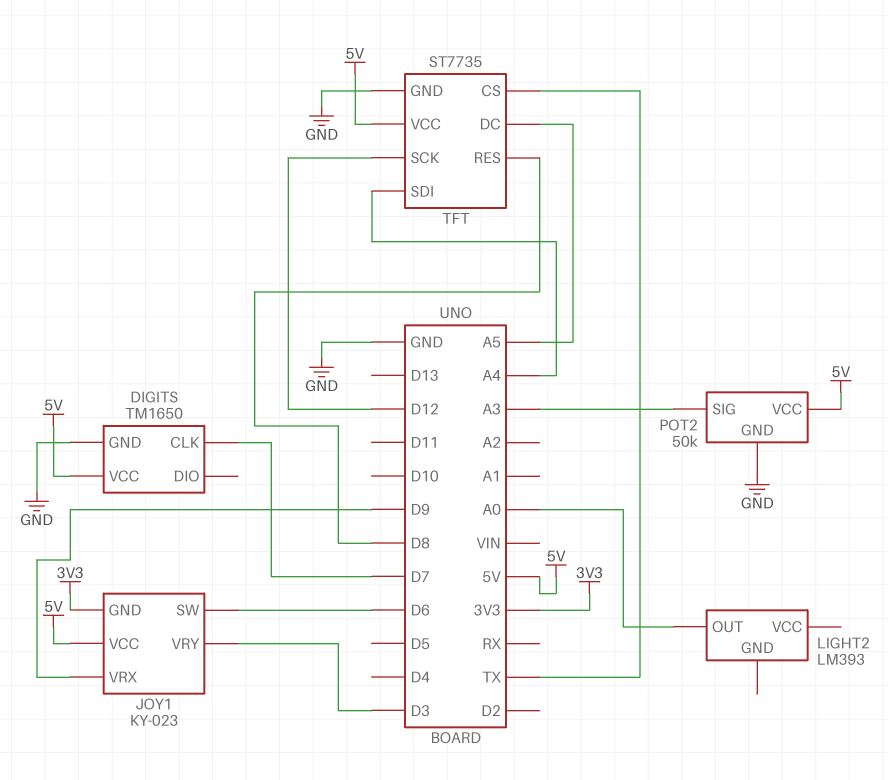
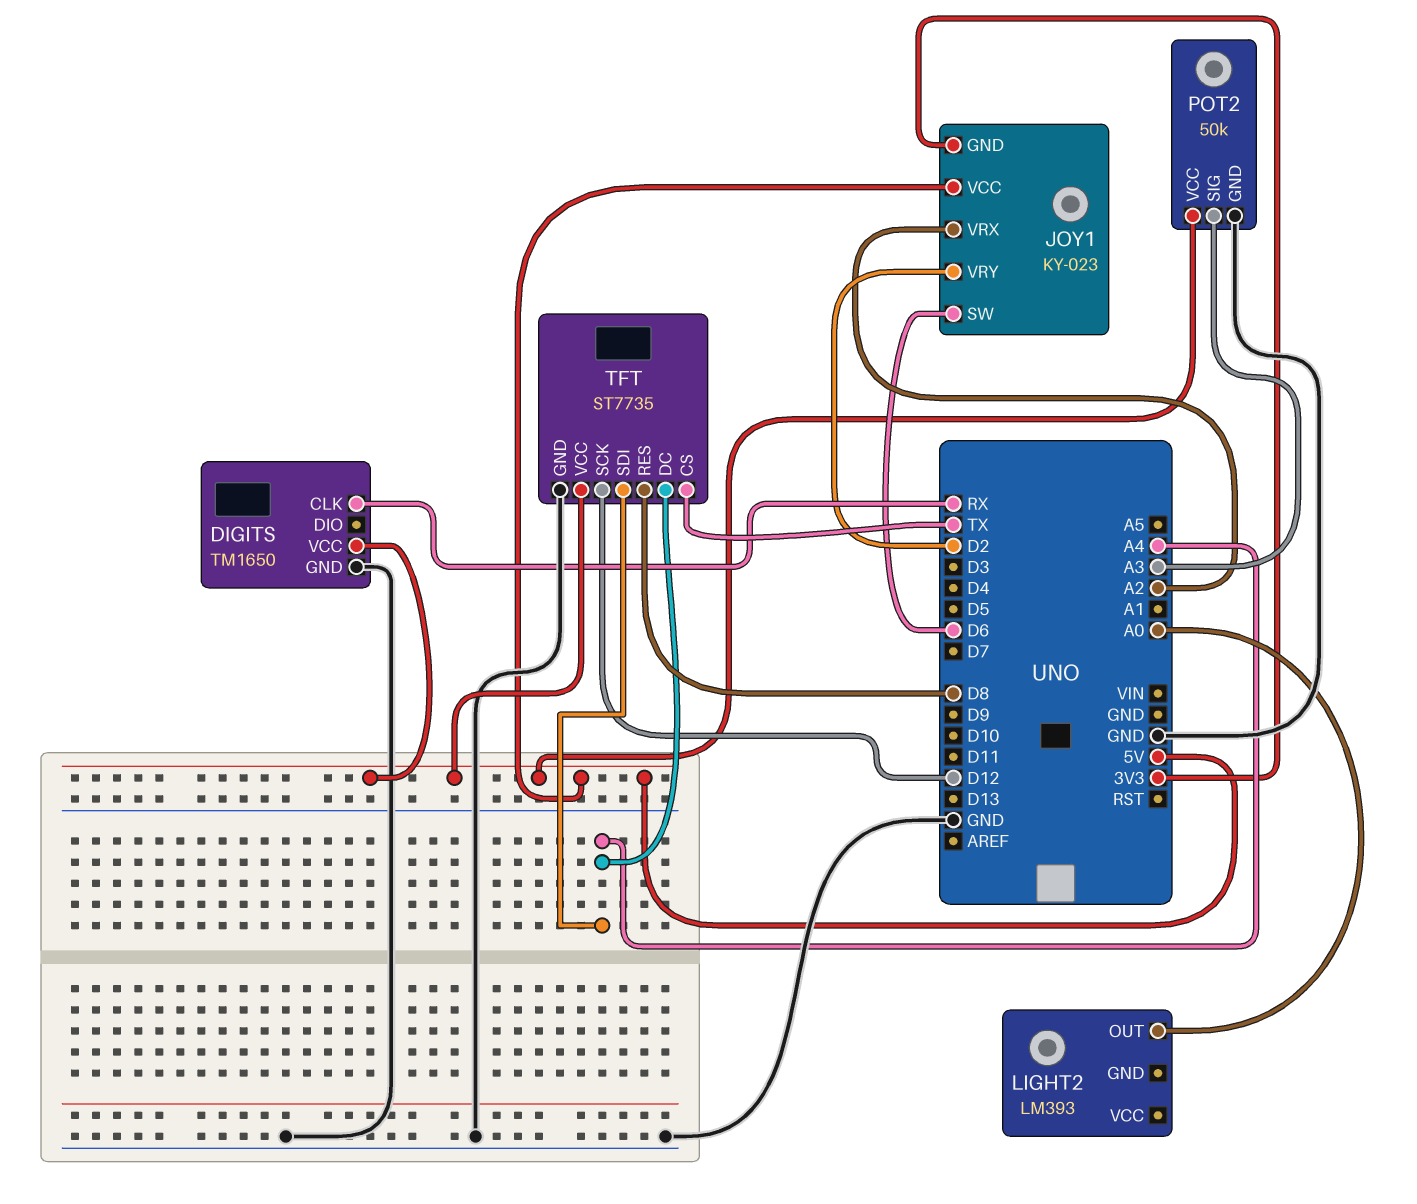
DIGITS pin CLK: D7 -> RX
JOY1 pin VRX: D9 -> A2
JOY1 pin VRY: D3 -> D2
TFT pin DC: A5 -> A4

